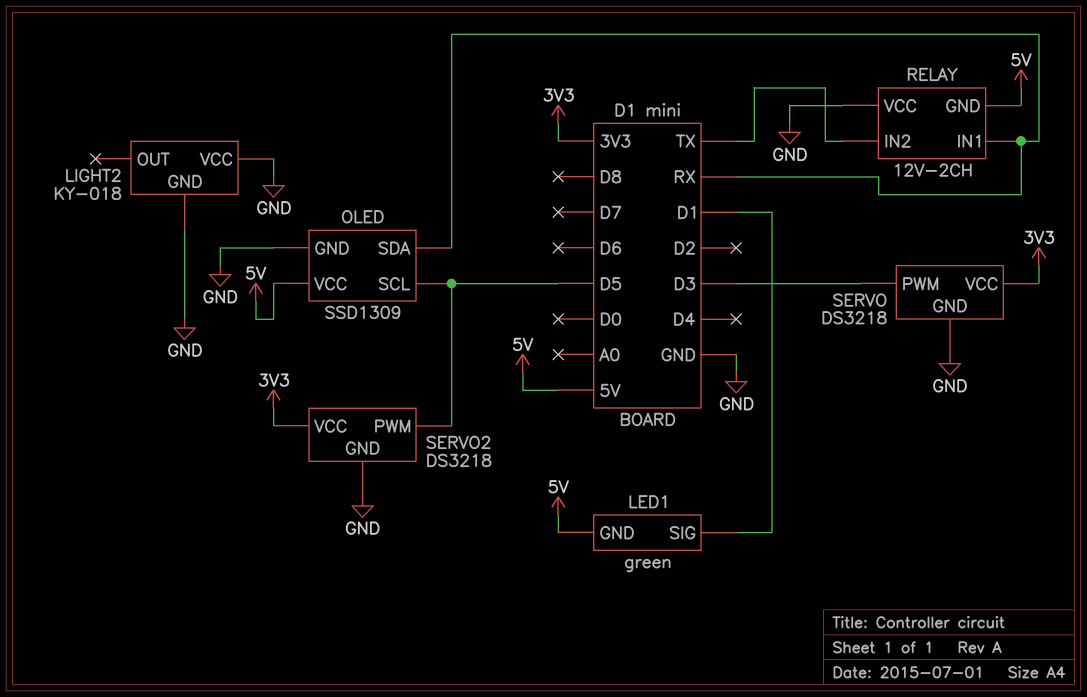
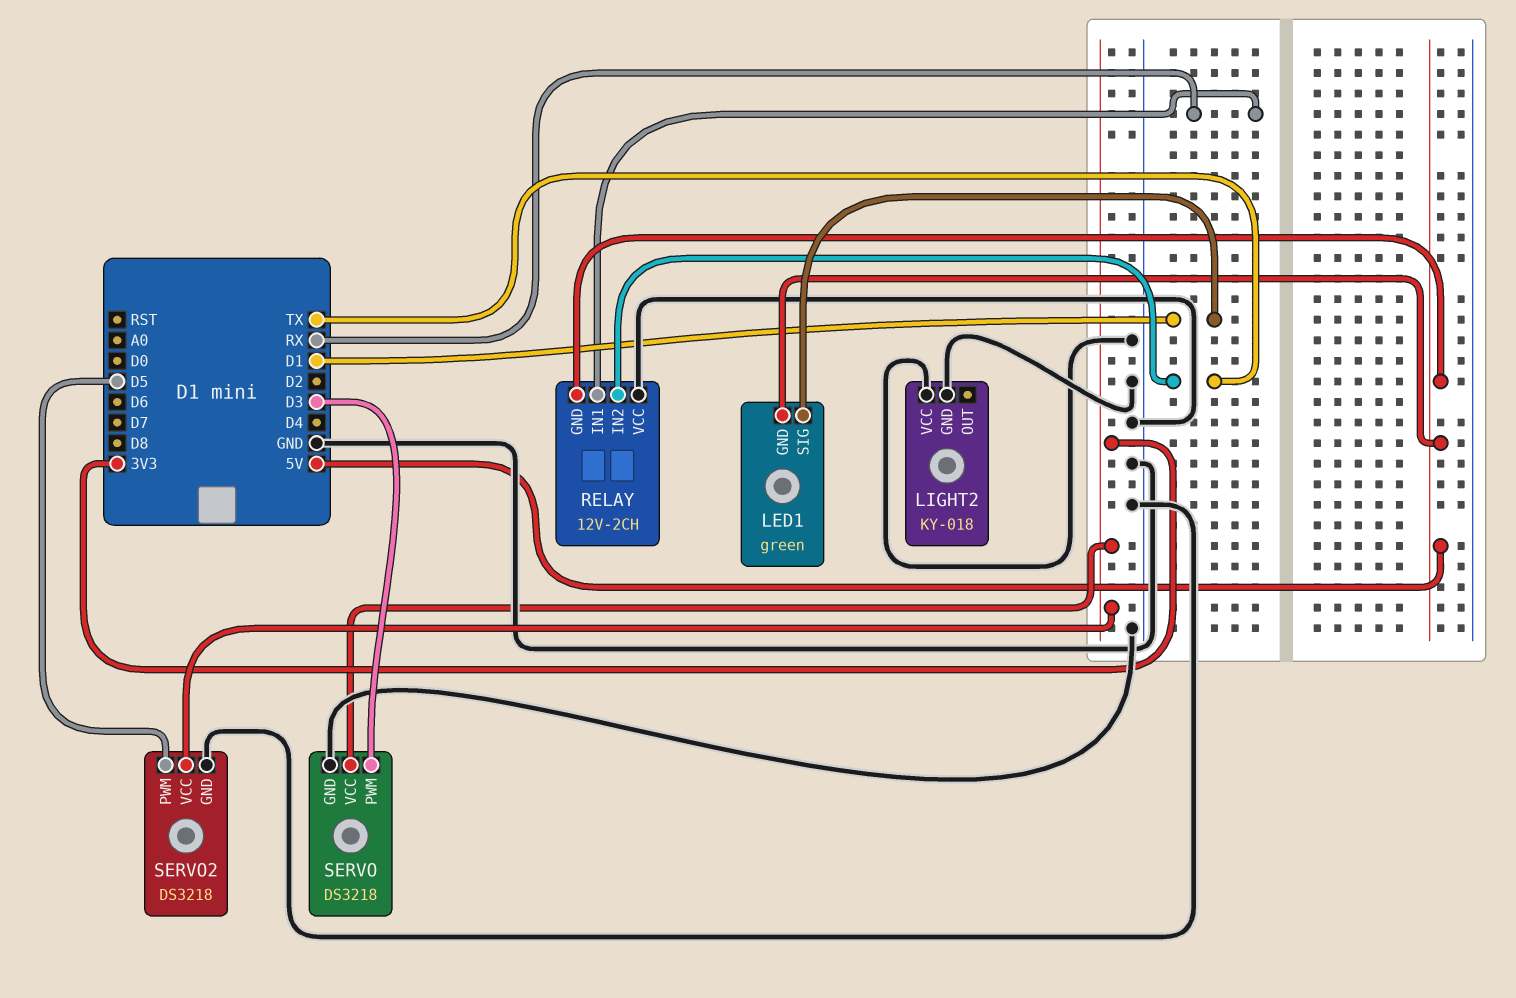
OLED: SSD1309 -> none
OLED pin GND: GND -> none
OLED pin SCL: D5 -> none
OLED pin SDA: RX -> none
OLED pin VCC: 5V -> none

